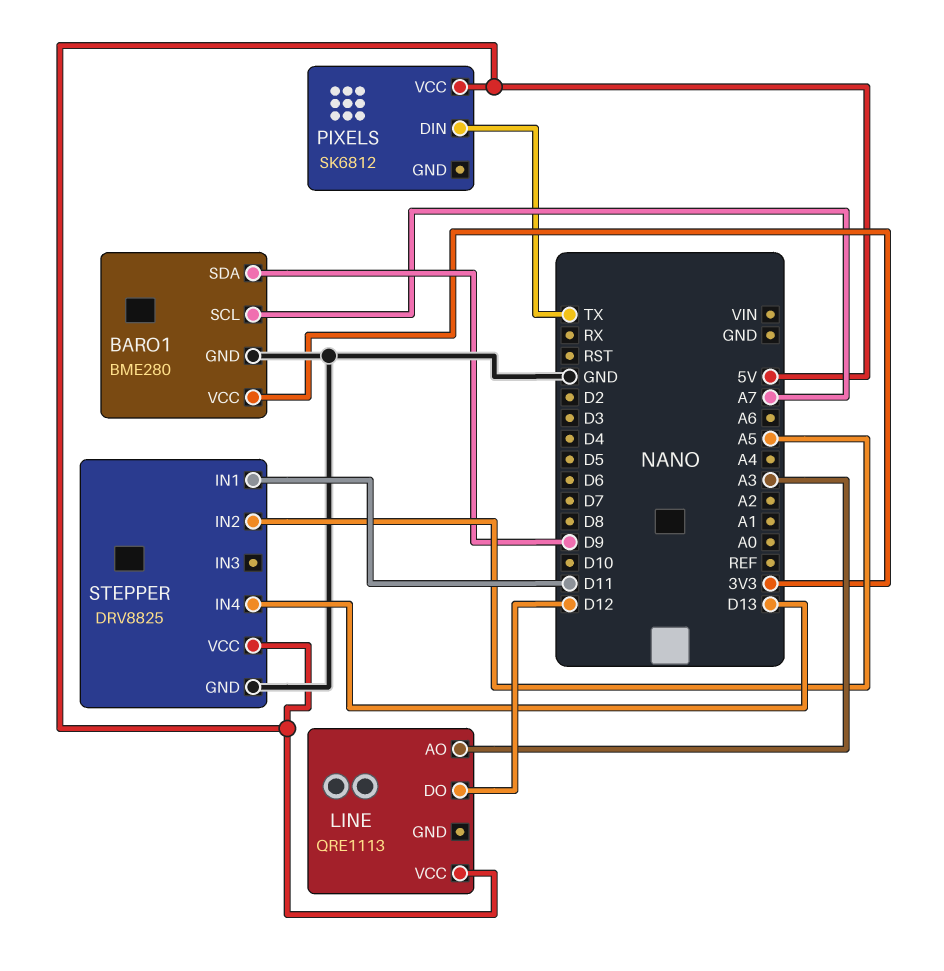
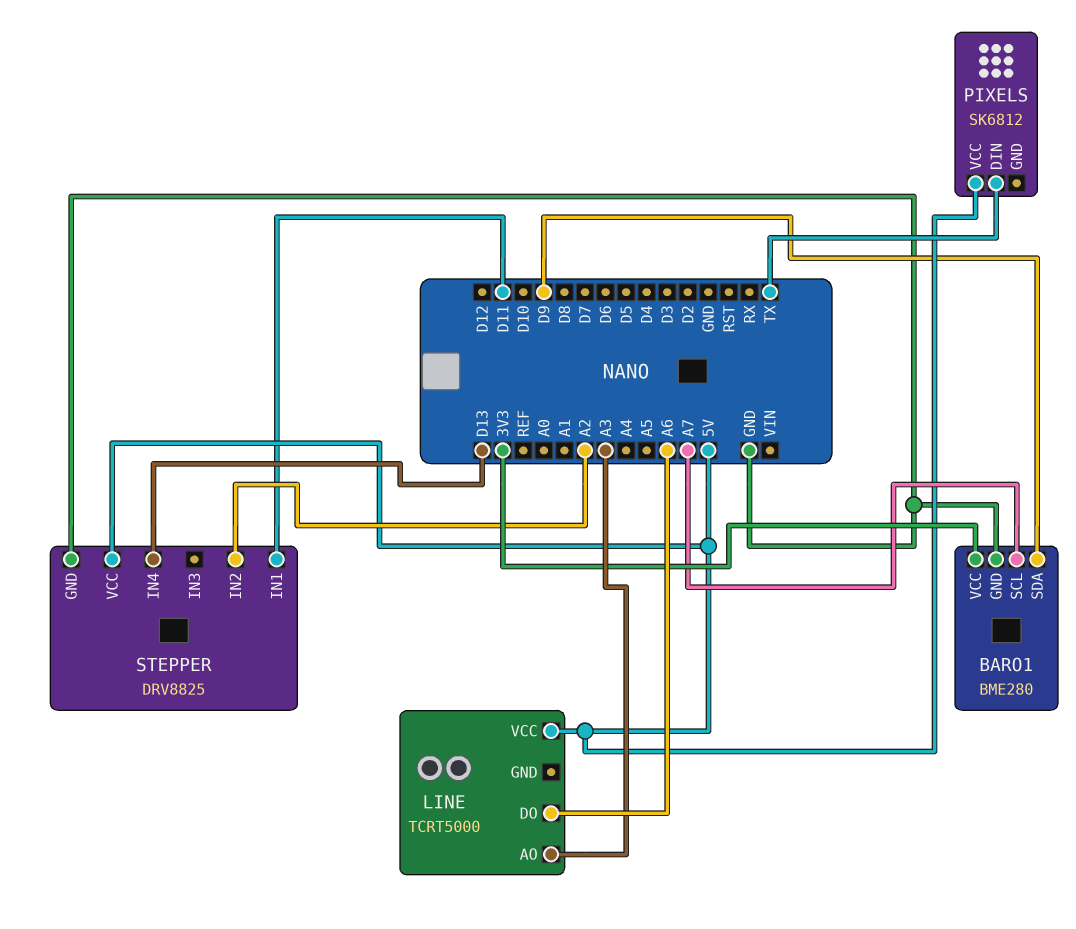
LINE: QRE1113 -> TCRT5000
LINE pin DO: D12 -> A6
STEPPER pin IN2: A5 -> A2

